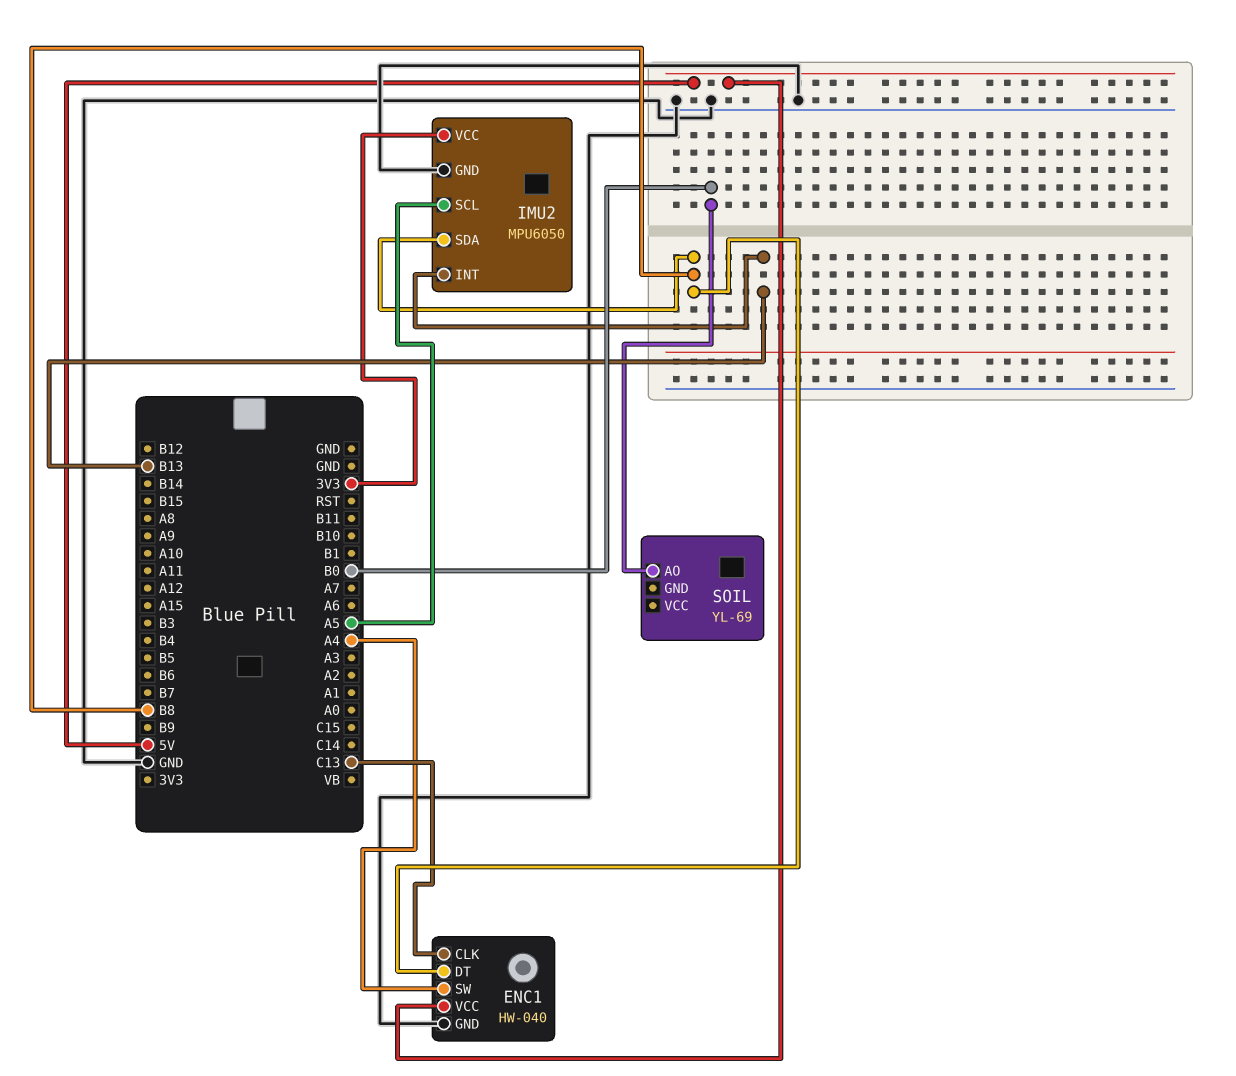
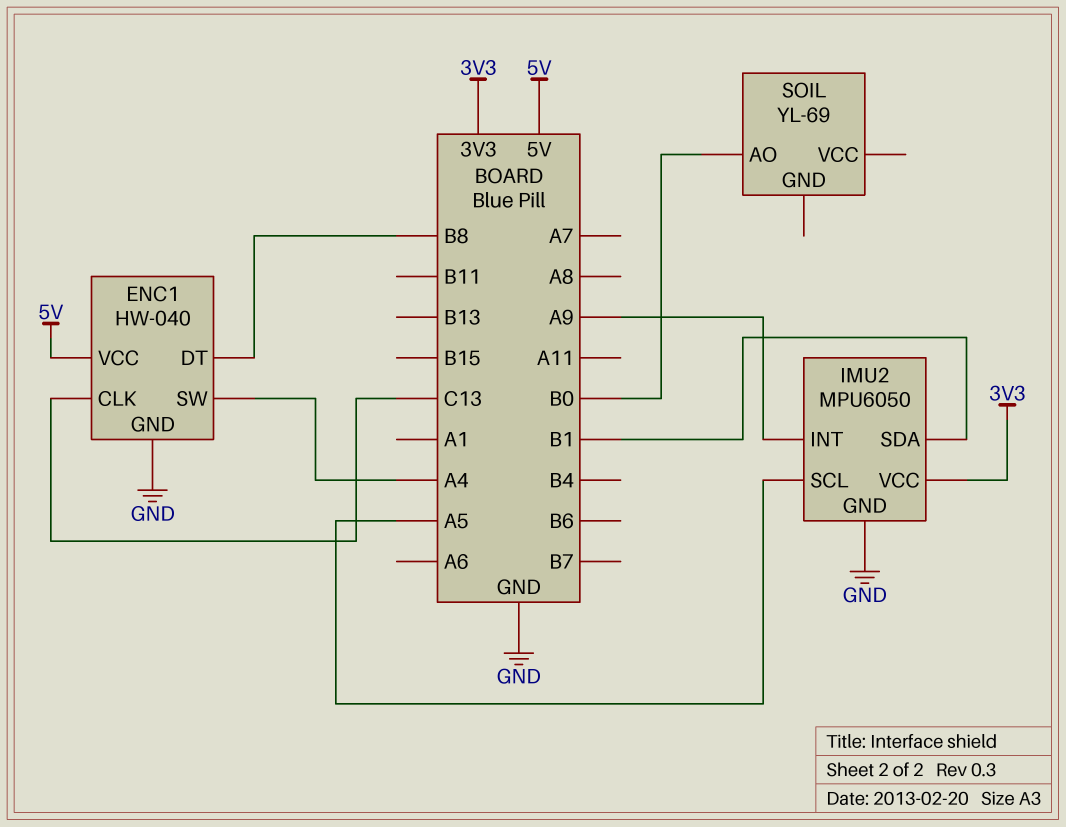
IMU2 pin INT: B13 -> A9
IMU2 pin SDA: B8 -> B1

